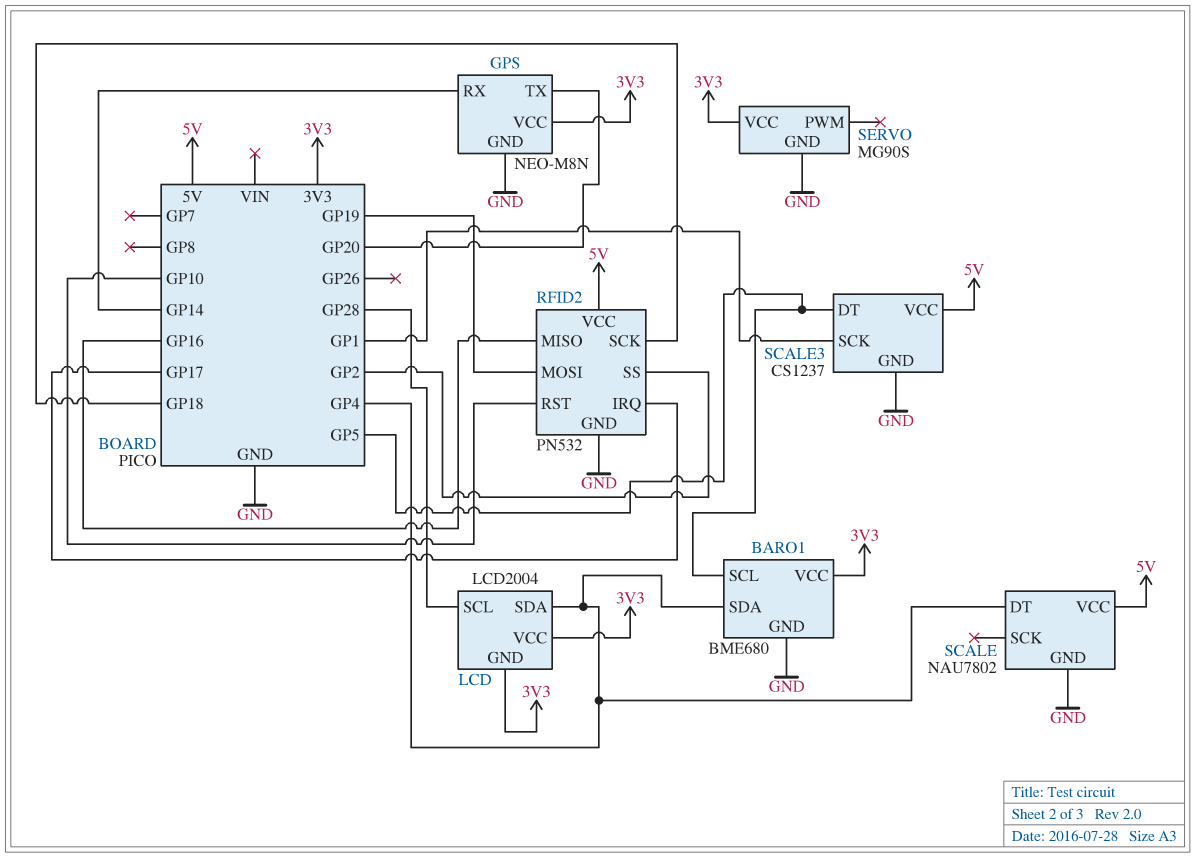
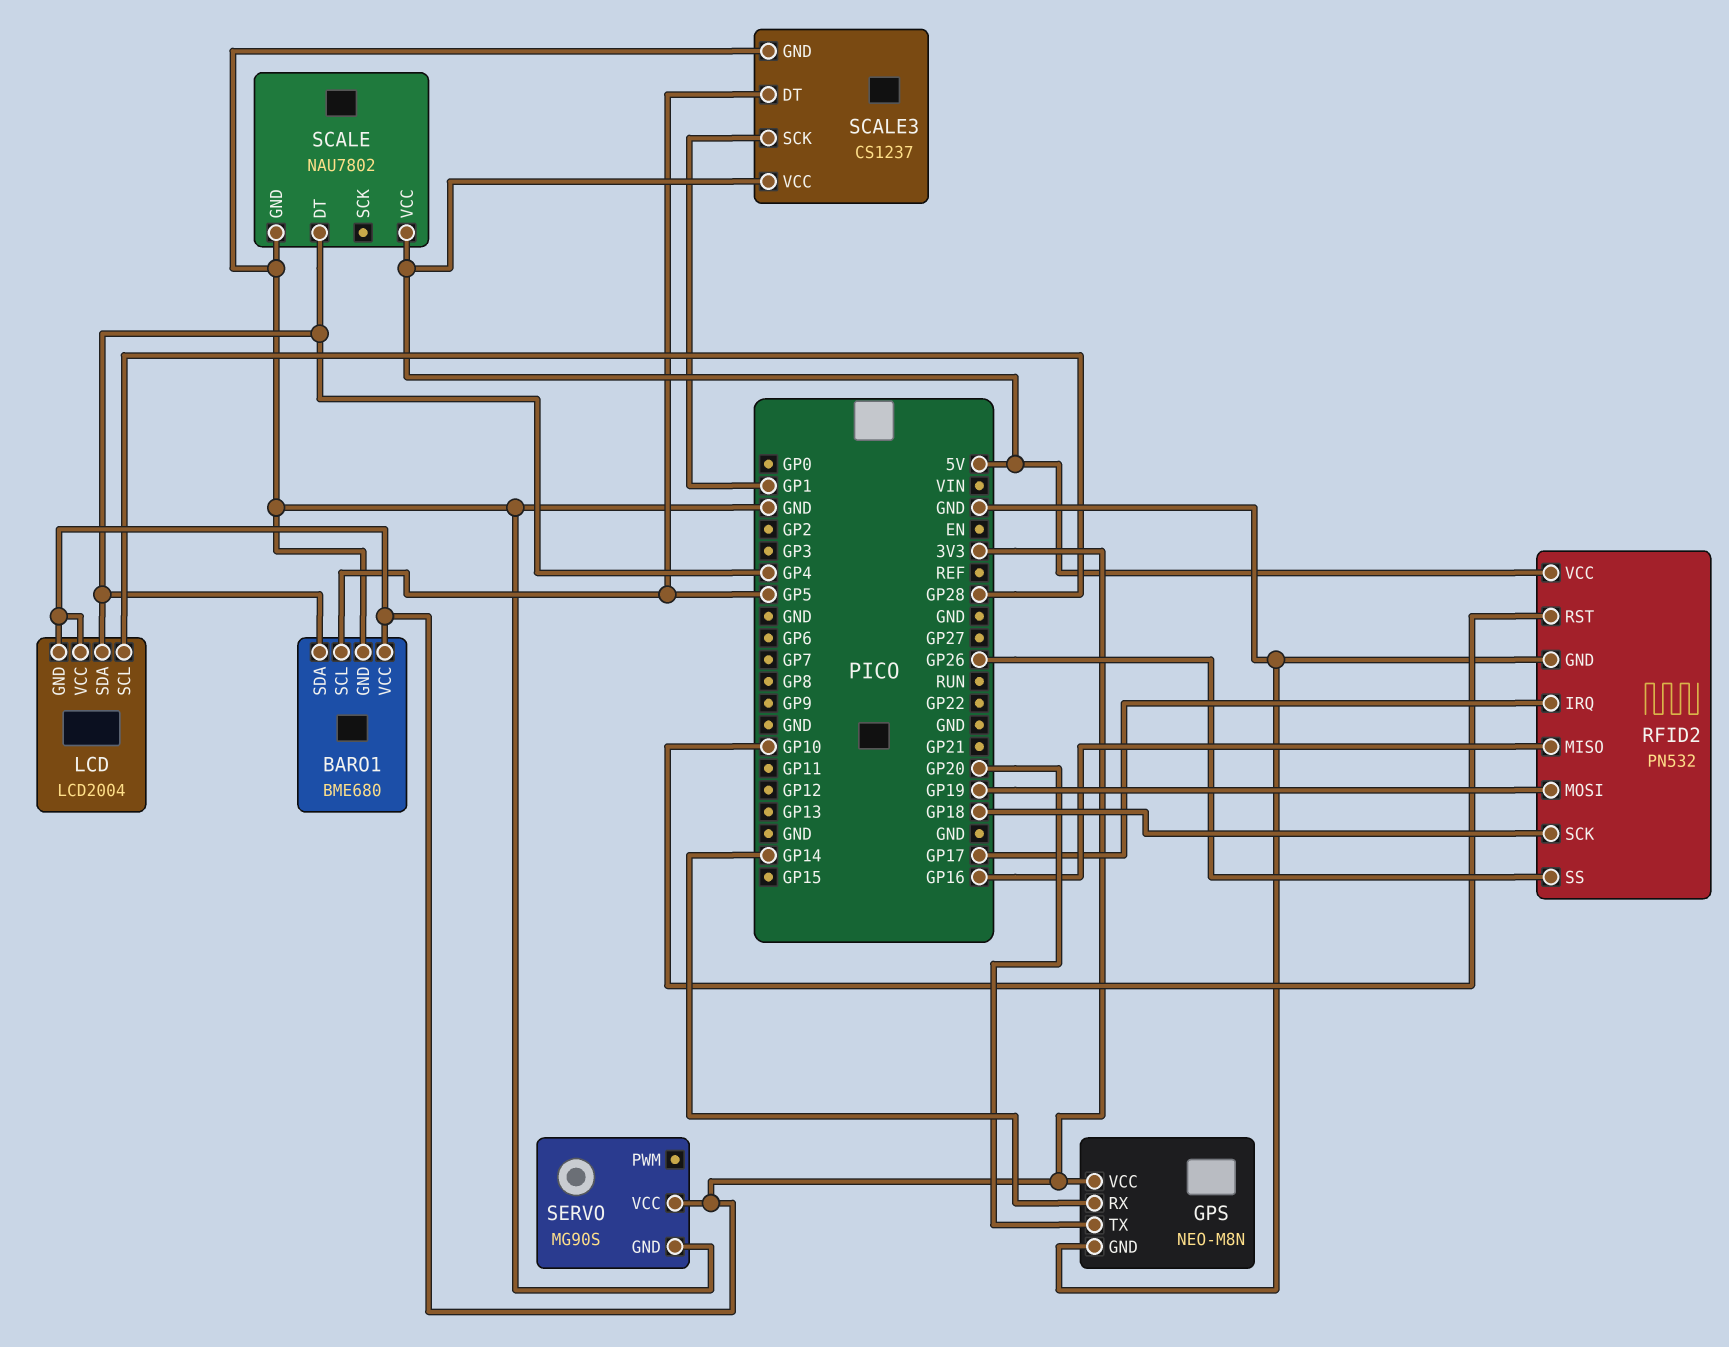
RFID2 pin SS: GP2 -> GP26

